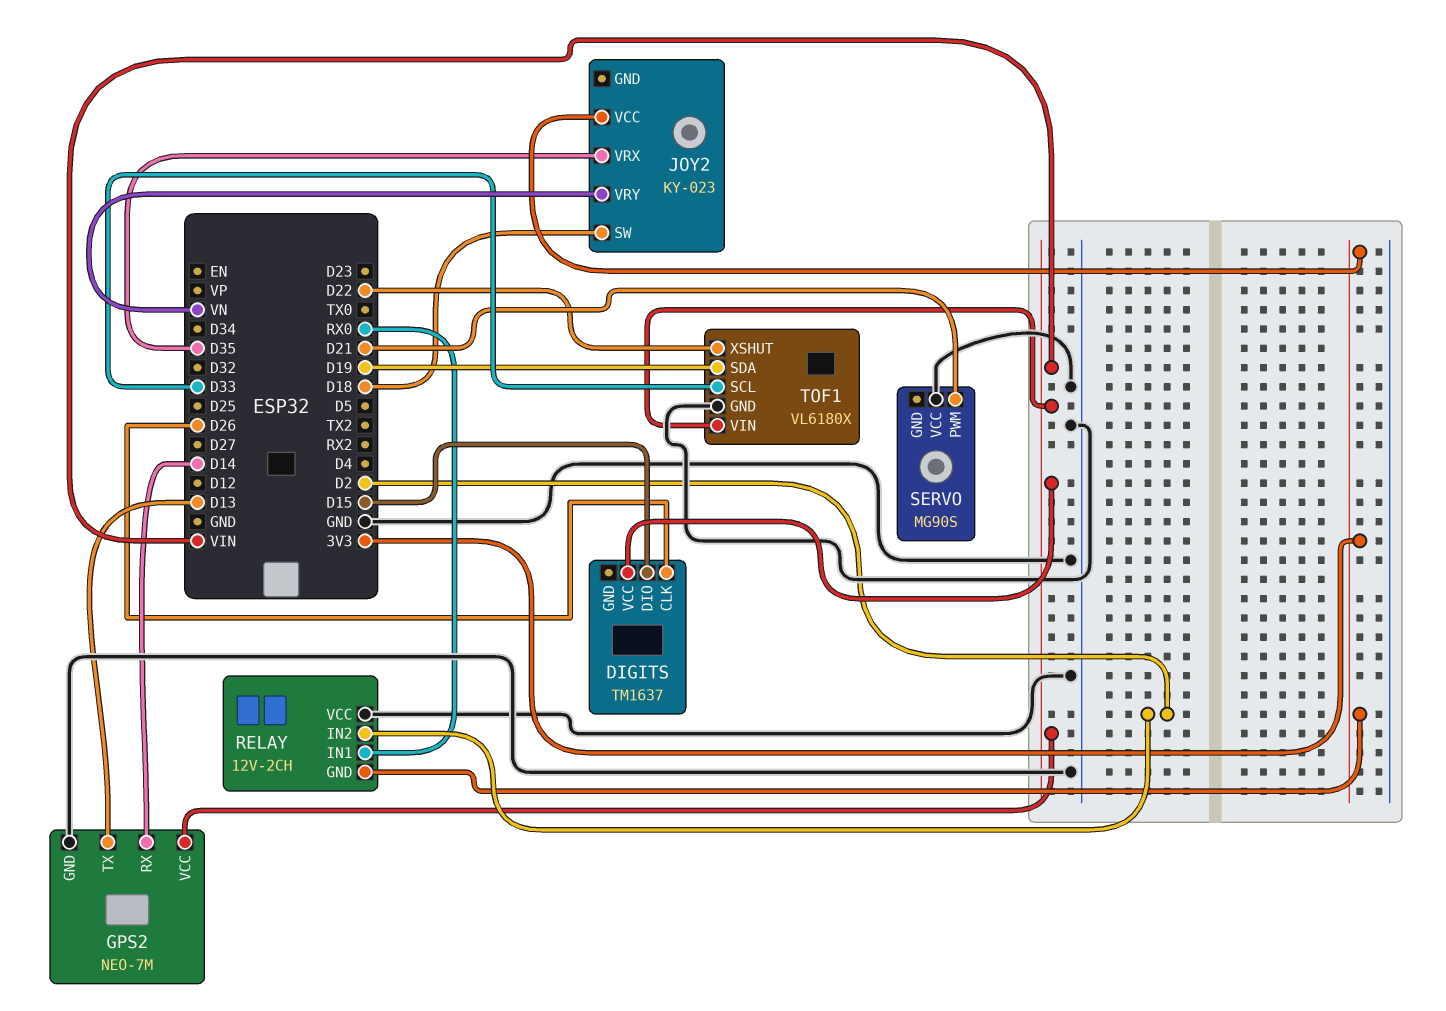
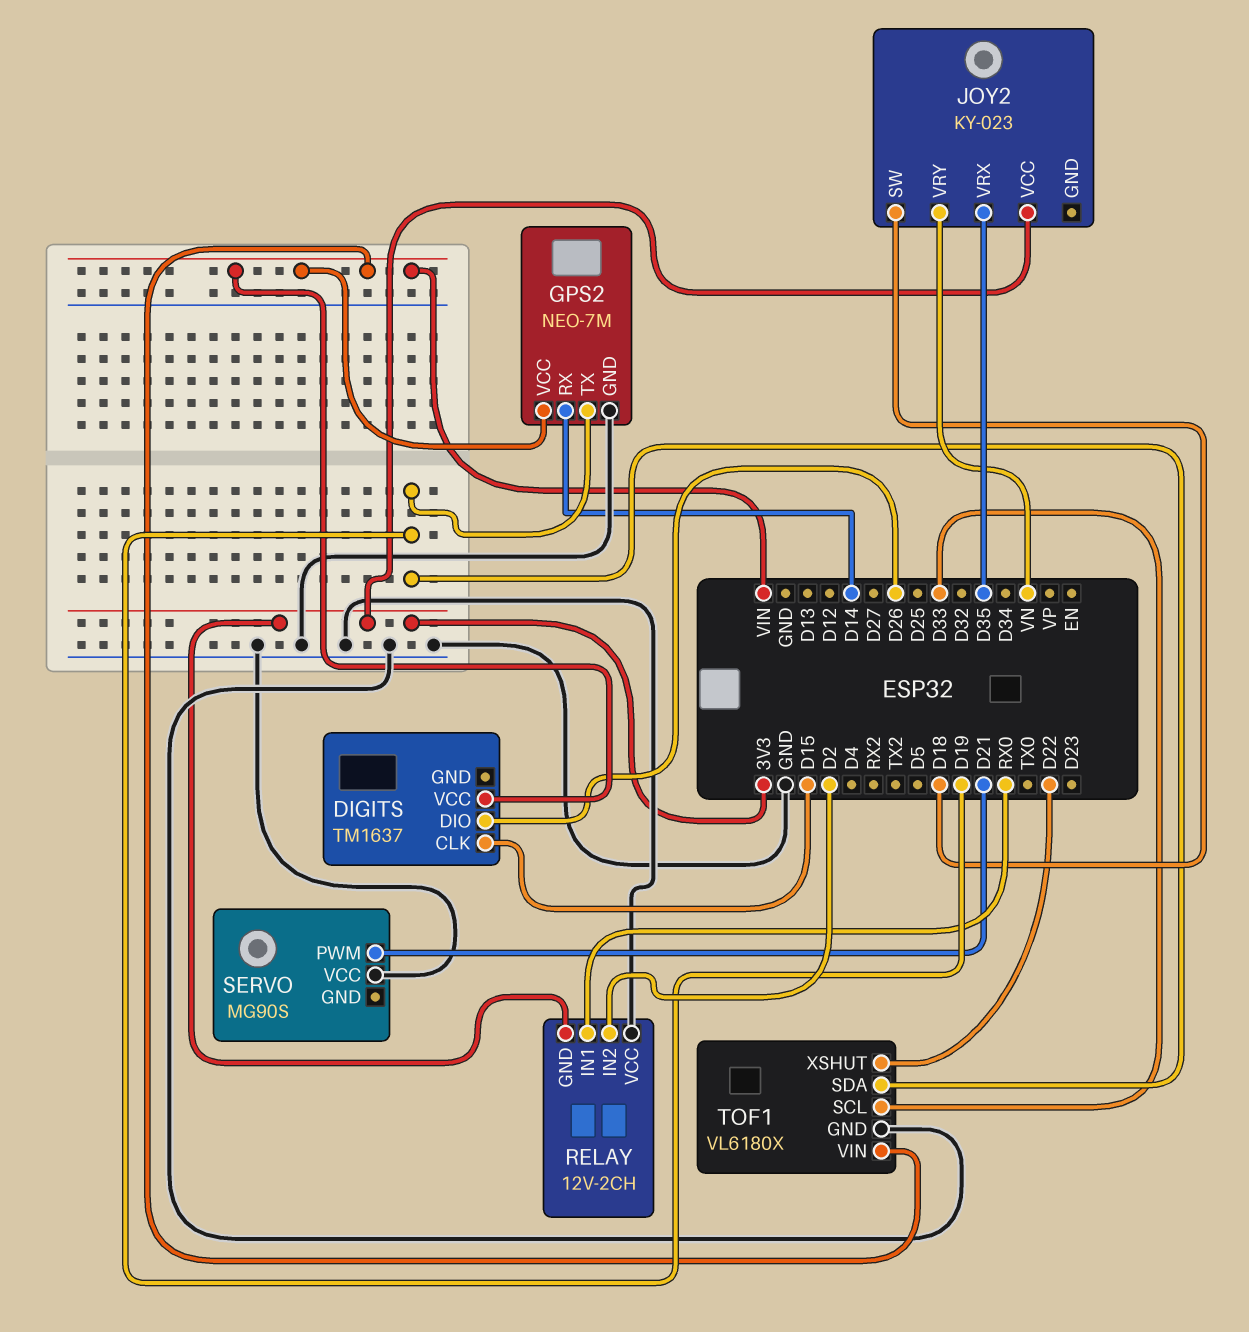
DIGITS pin CLK: D26 -> D15
DIGITS pin DIO: D15 -> D26
GPS2 pin TX: D13 -> D19

